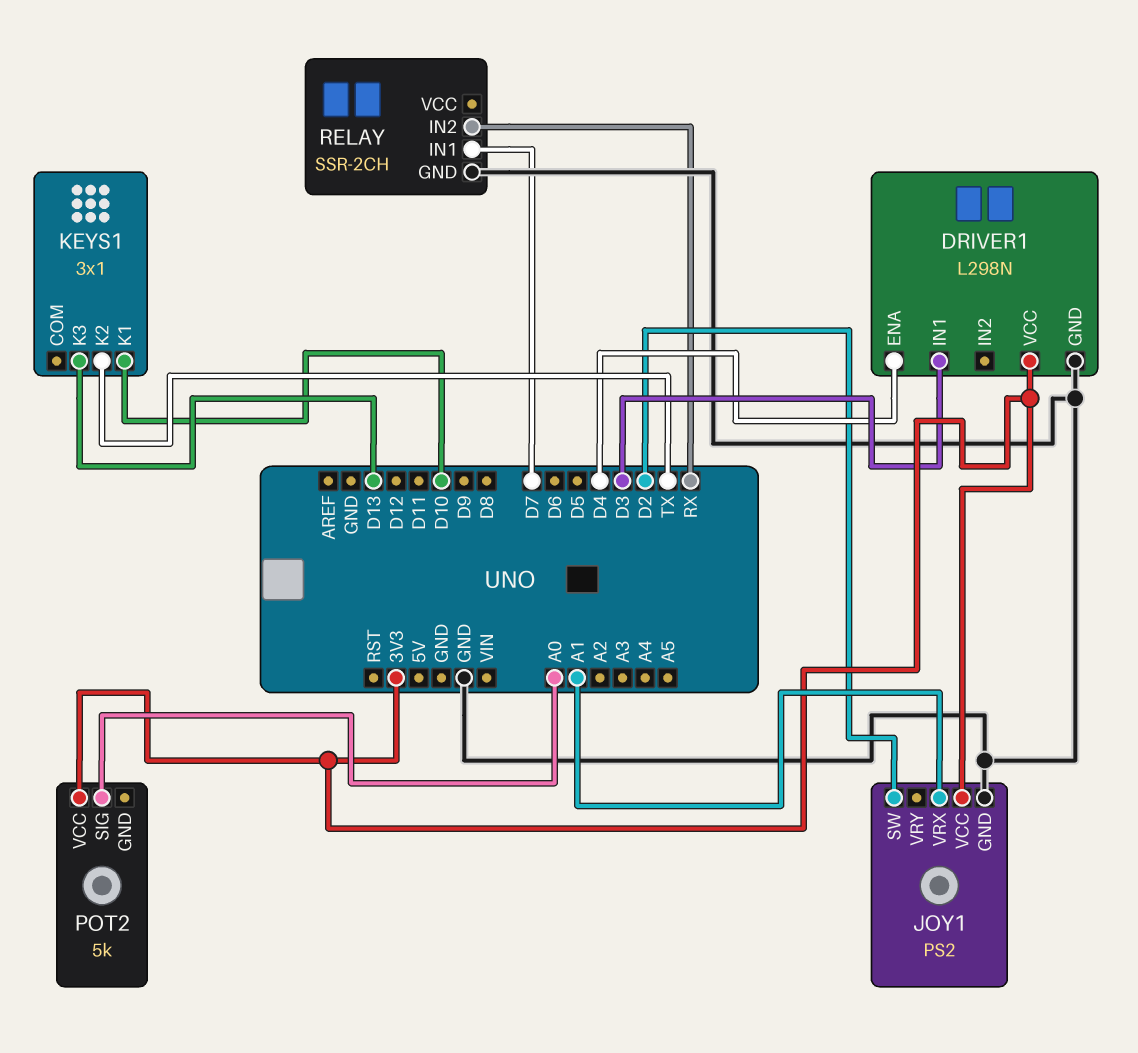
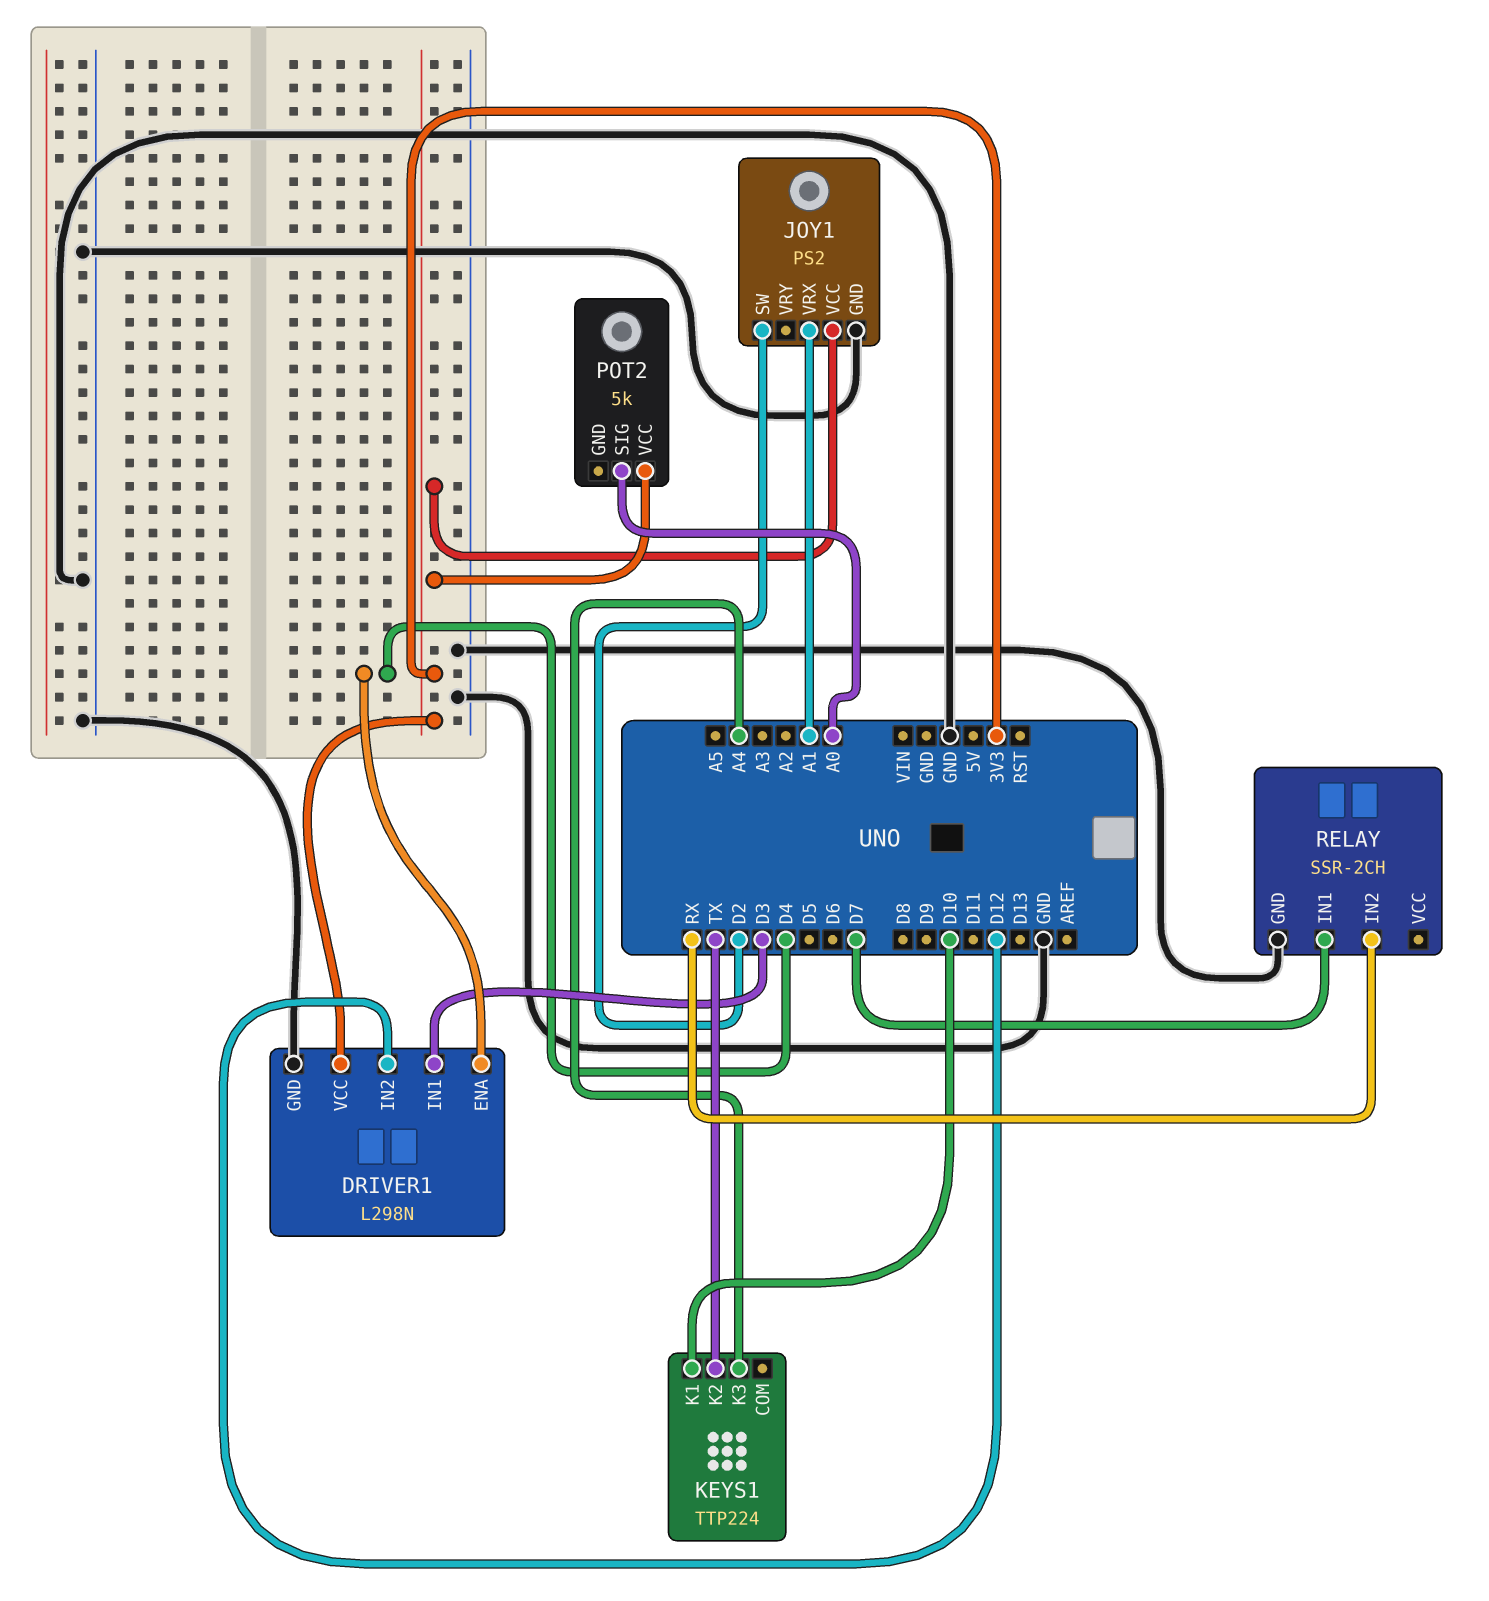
DRIVER1 pin IN2: none -> D12
KEYS1: 3x1 -> TTP224
KEYS1 pin K3: D13 -> A4

